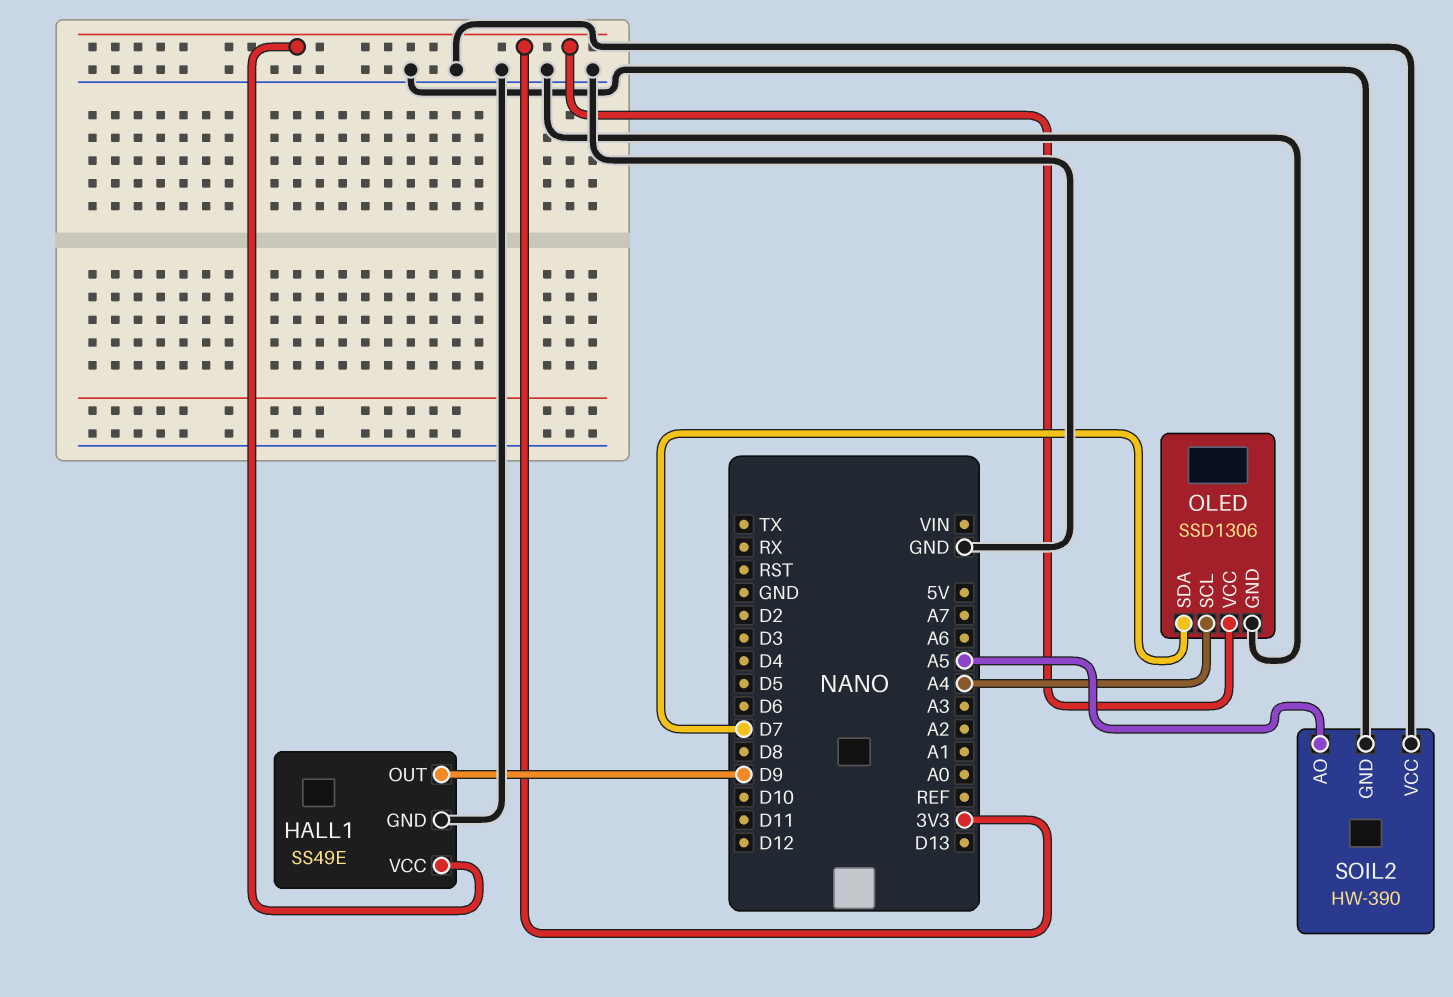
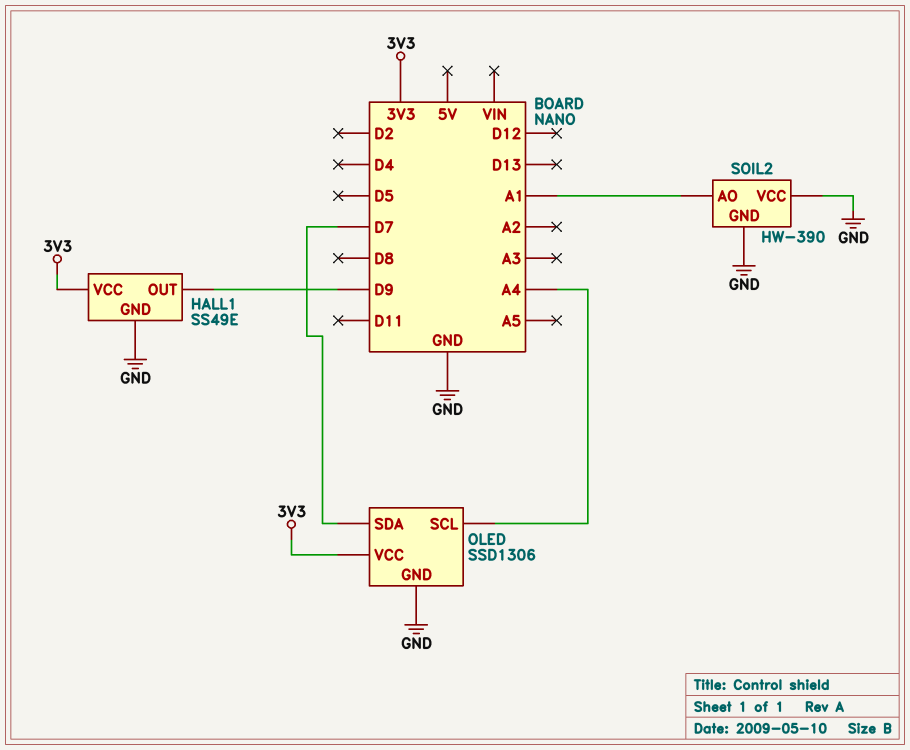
SOIL2 pin AO: A5 -> A1

